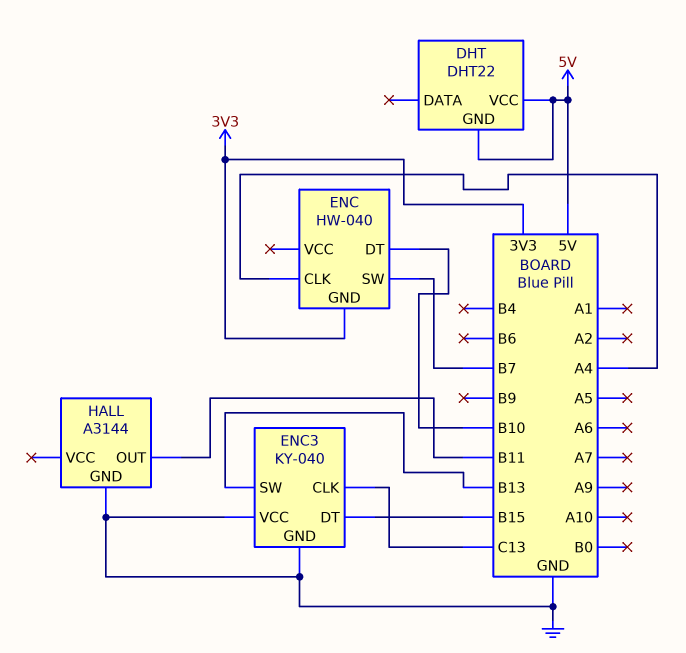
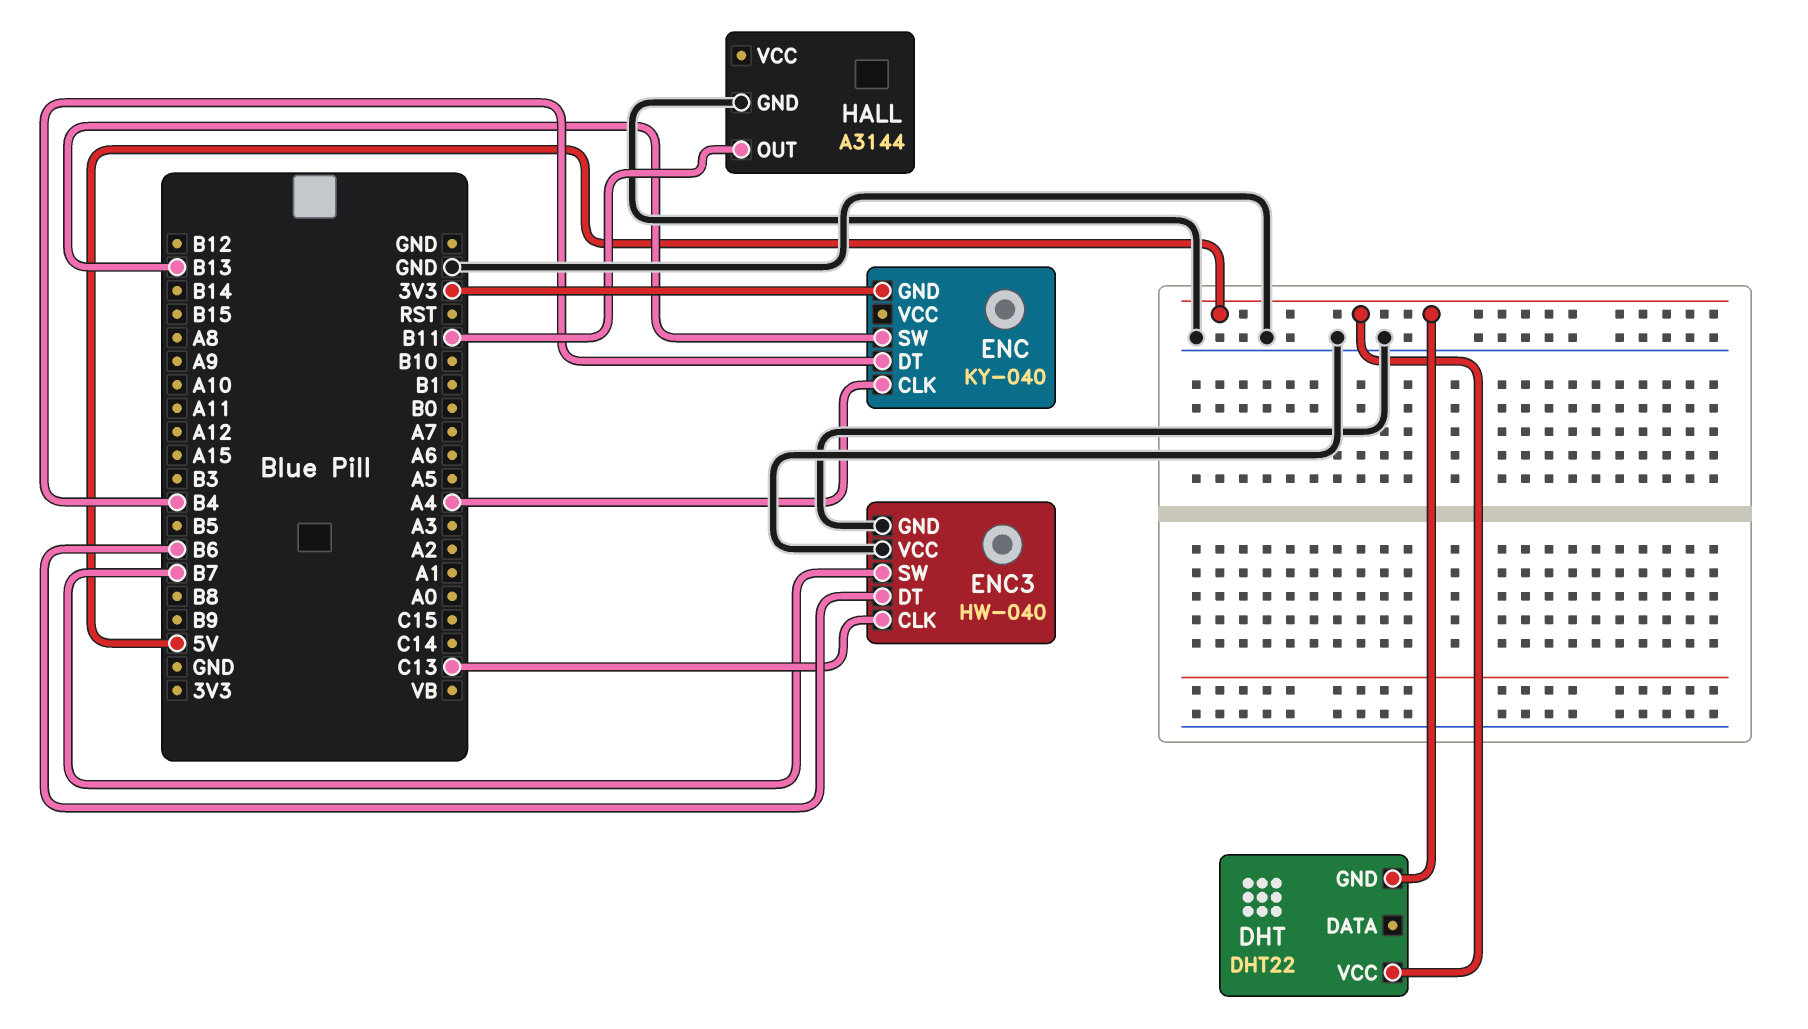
ENC: HW-040 -> KY-040
ENC pin DT: B10 -> B4
ENC pin SW: B7 -> B13
ENC3: KY-040 -> HW-040
ENC3 pin DT: B15 -> B6
ENC3 pin SW: B13 -> B7

